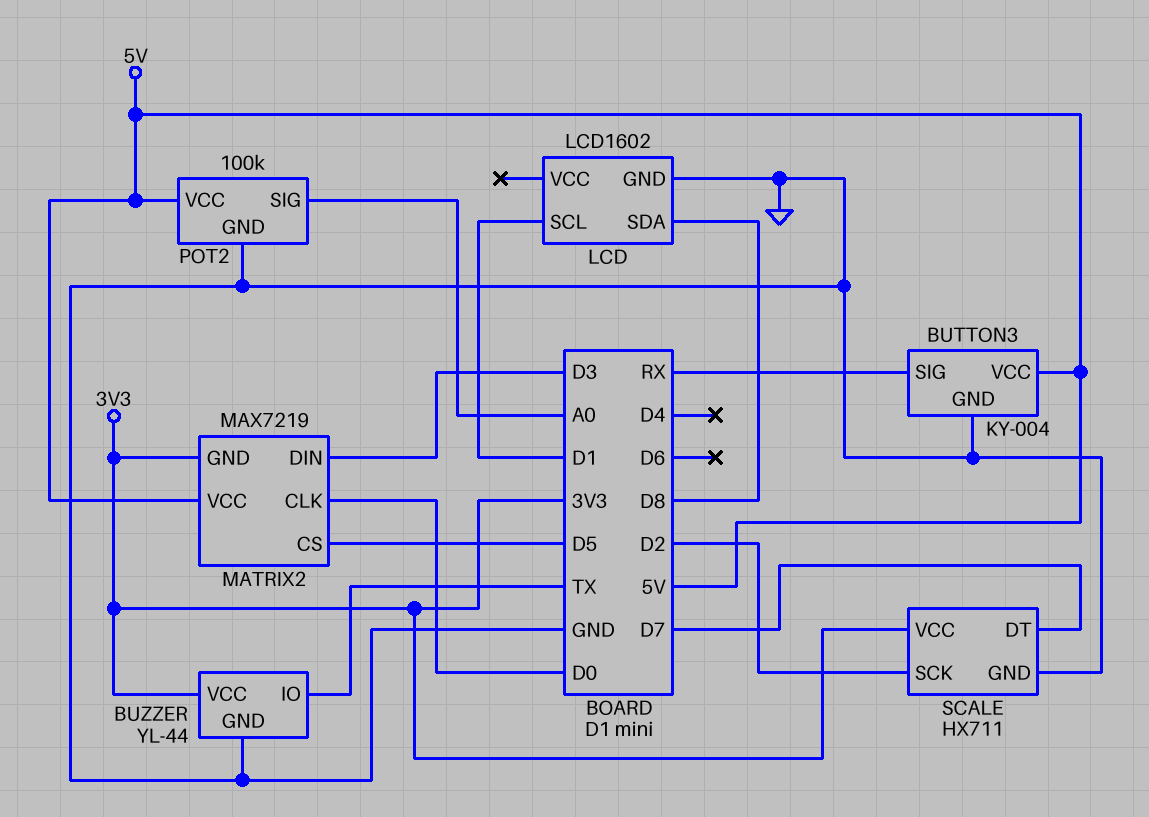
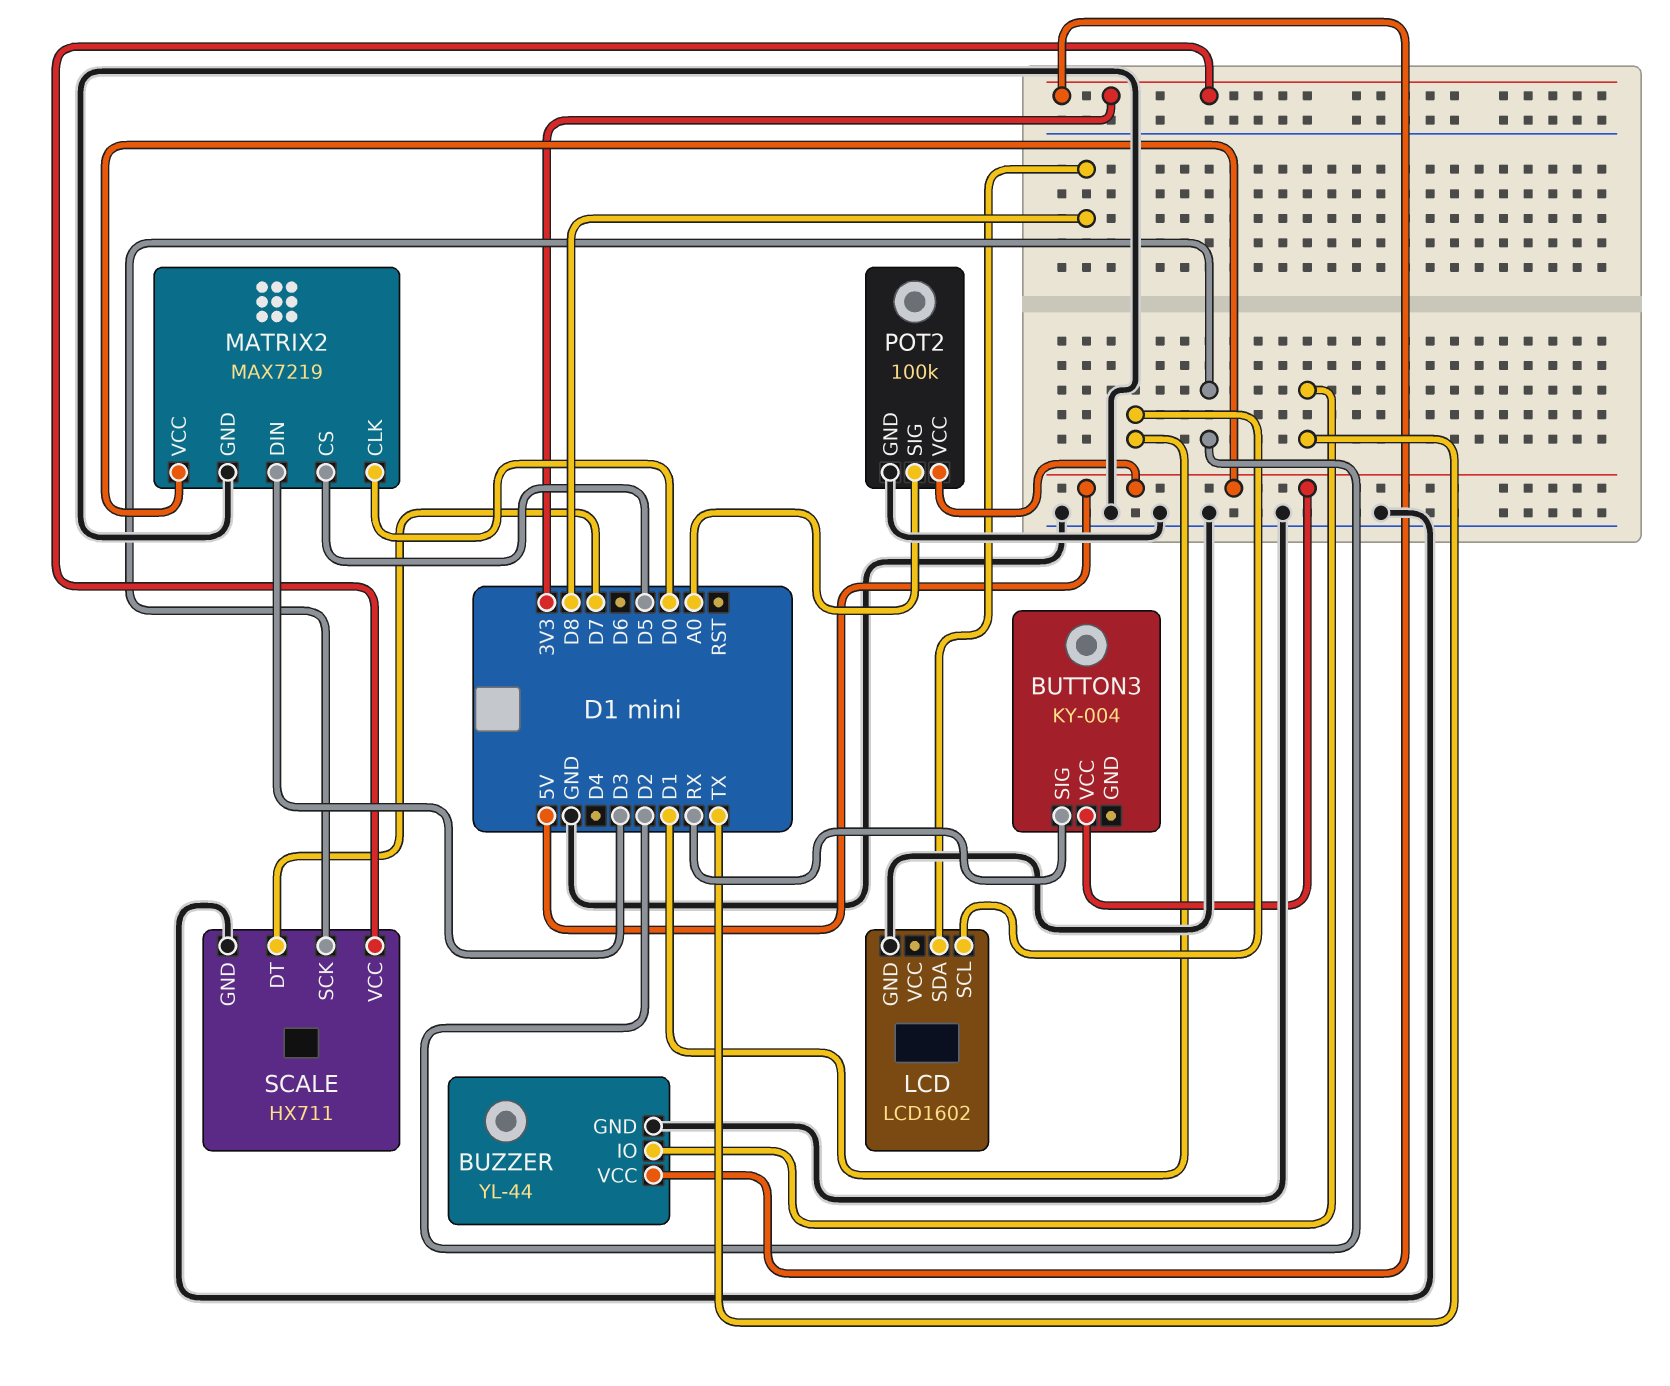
BUTTON3 pin GND: GND -> none
MATRIX2 pin GND: 3V3 -> GND

